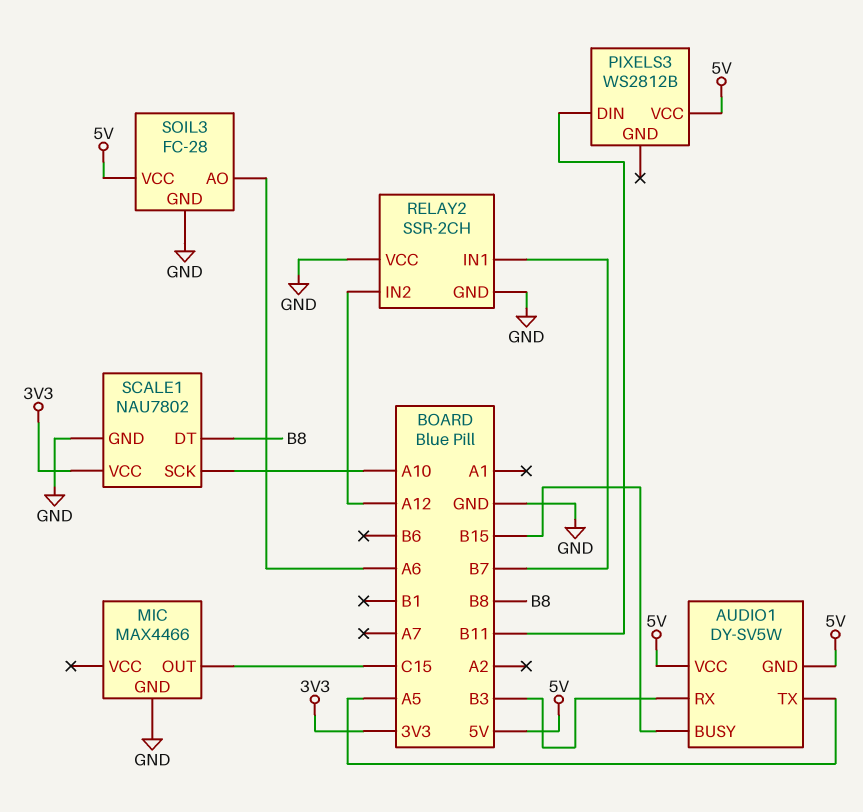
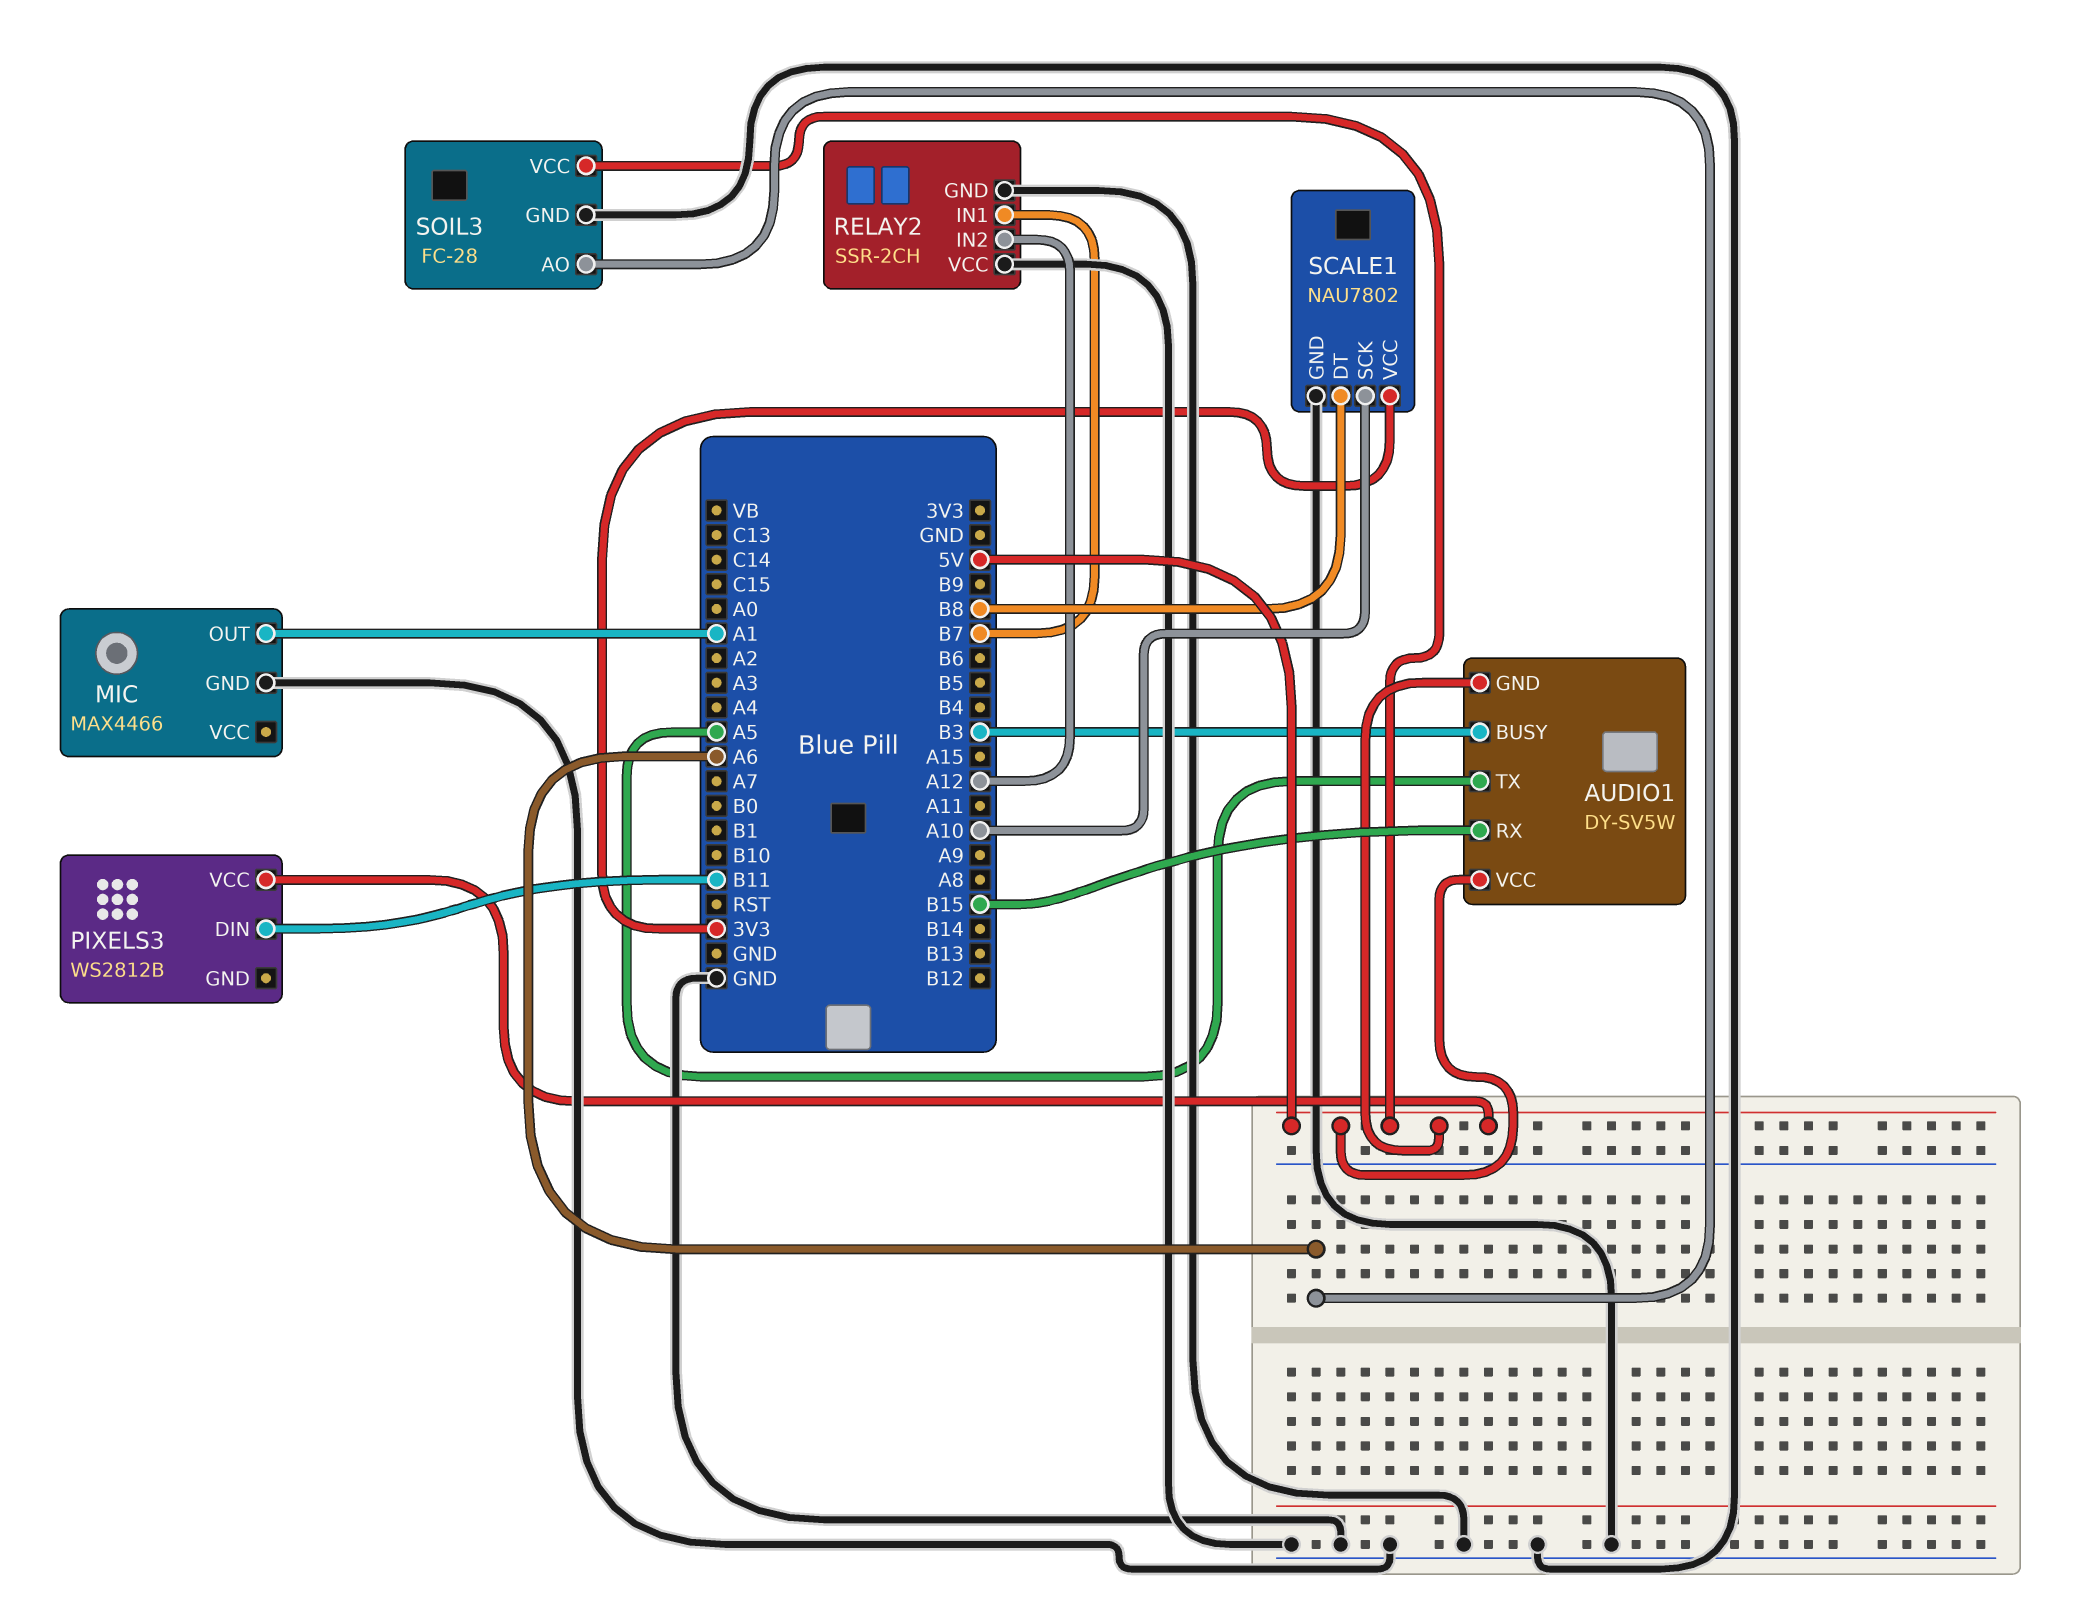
AUDIO1 pin BUSY: B15 -> B3
AUDIO1 pin RX: B3 -> B15
MIC pin OUT: C15 -> A1

